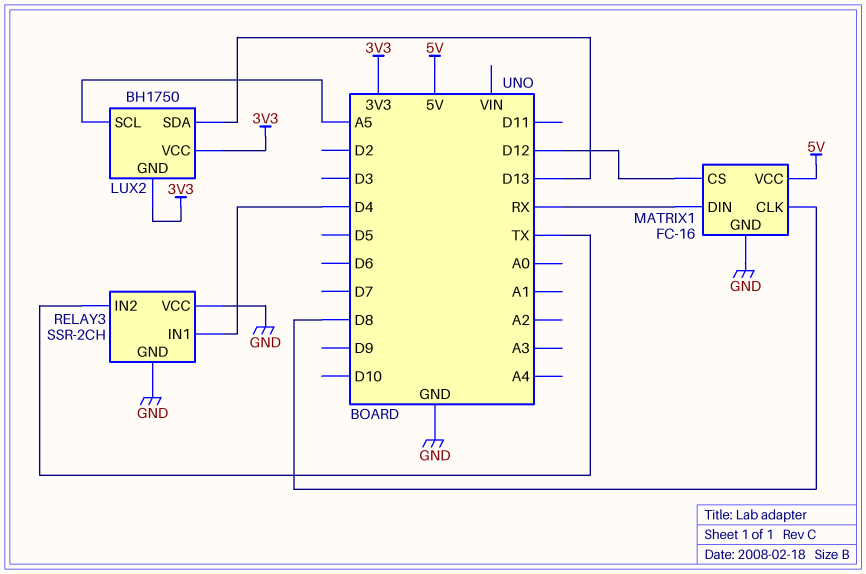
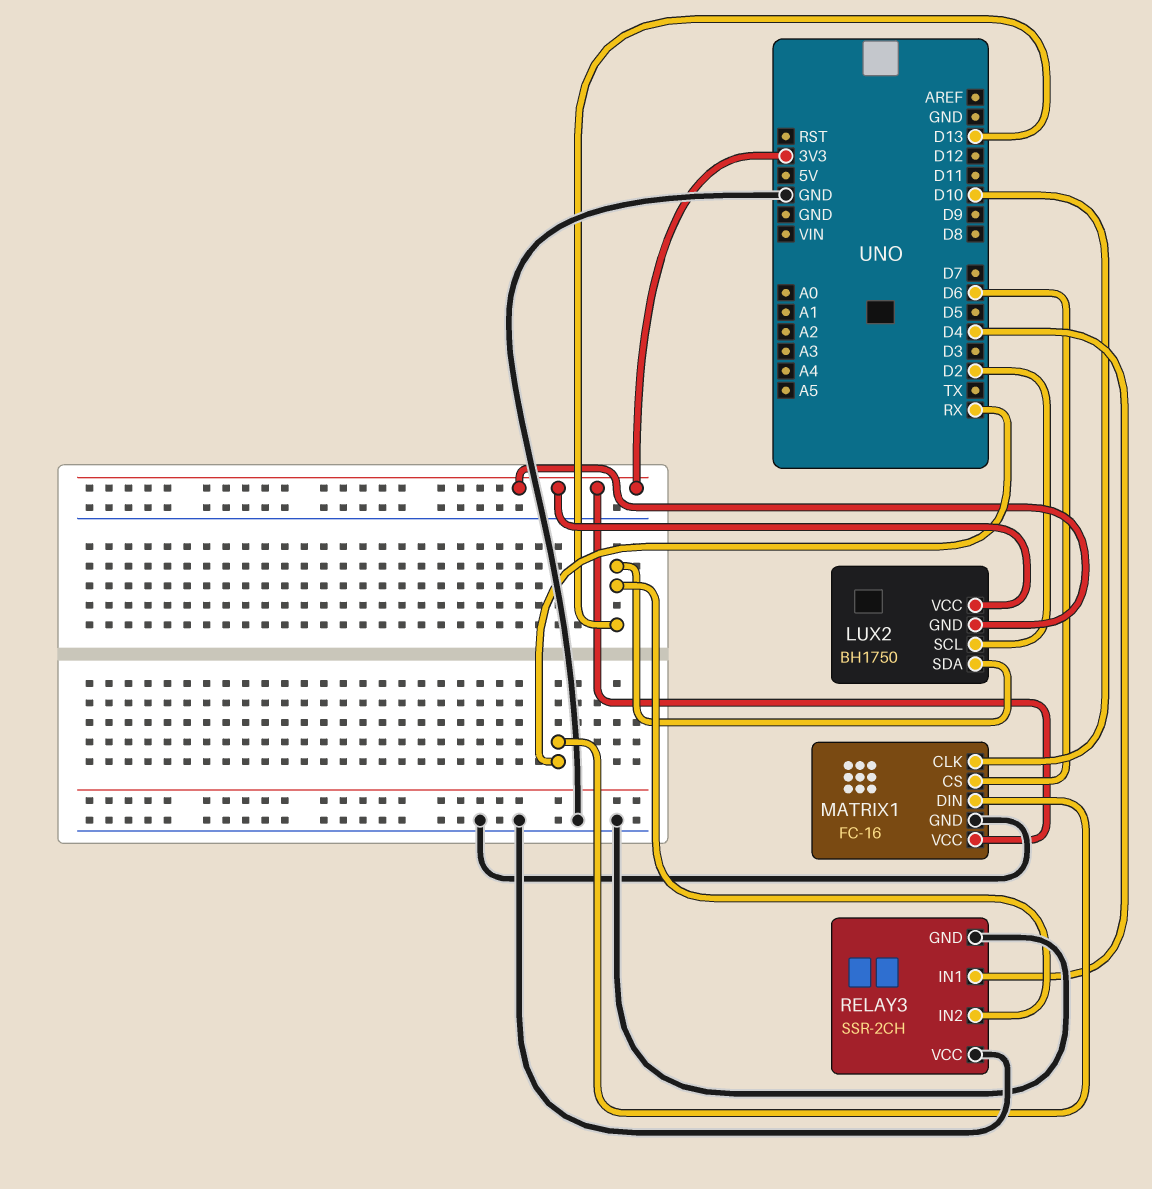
LUX2 pin SCL: A5 -> D2
MATRIX1 pin CLK: D8 -> D10
MATRIX1 pin CS: D12 -> D6
MATRIX1 pin VCC: 5V -> 3V3
RELAY3 pin IN2: TX -> D13

